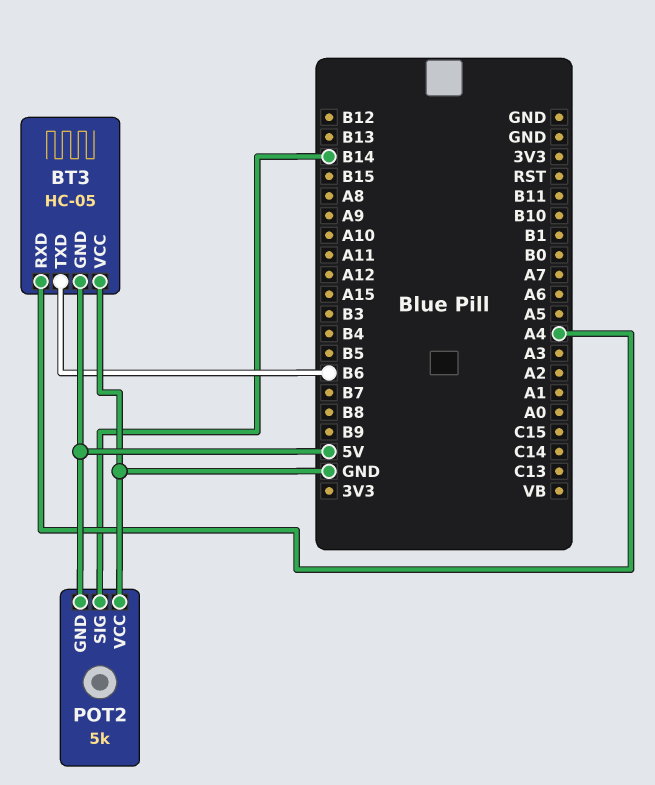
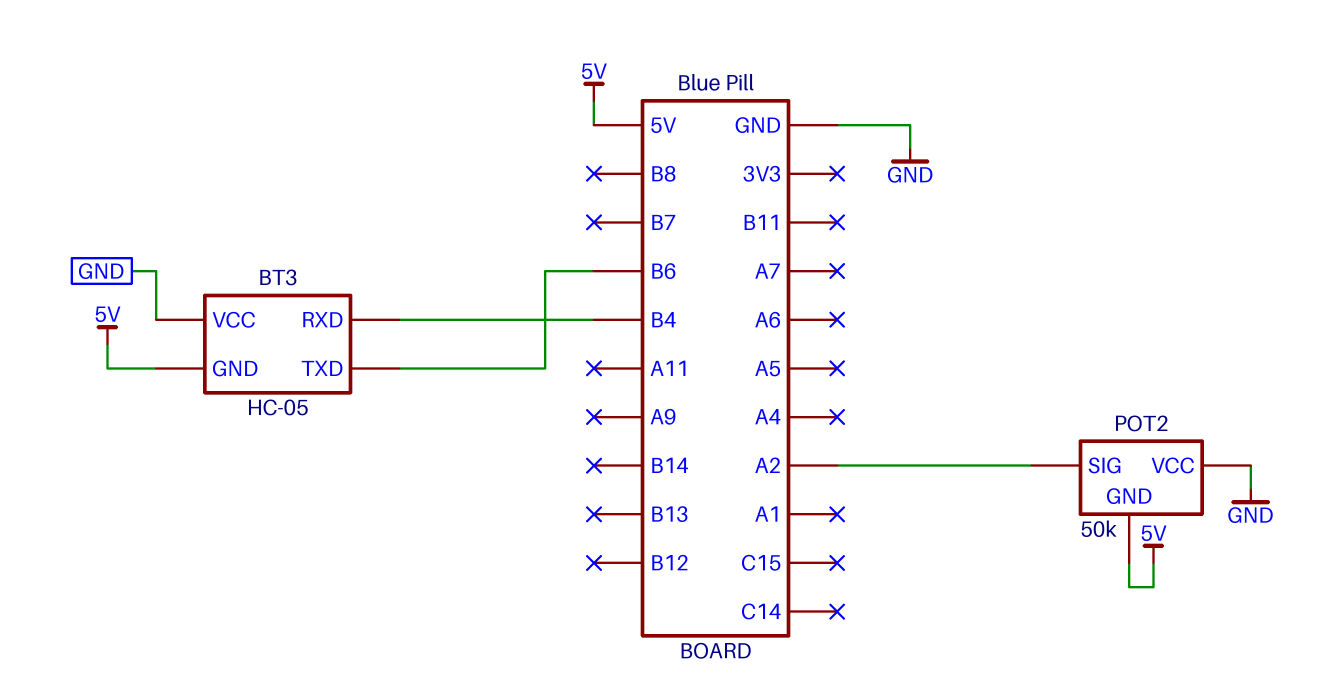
BT3 pin RXD: A4 -> B4
POT2: 5k -> 50k
POT2 pin SIG: B14 -> A2

